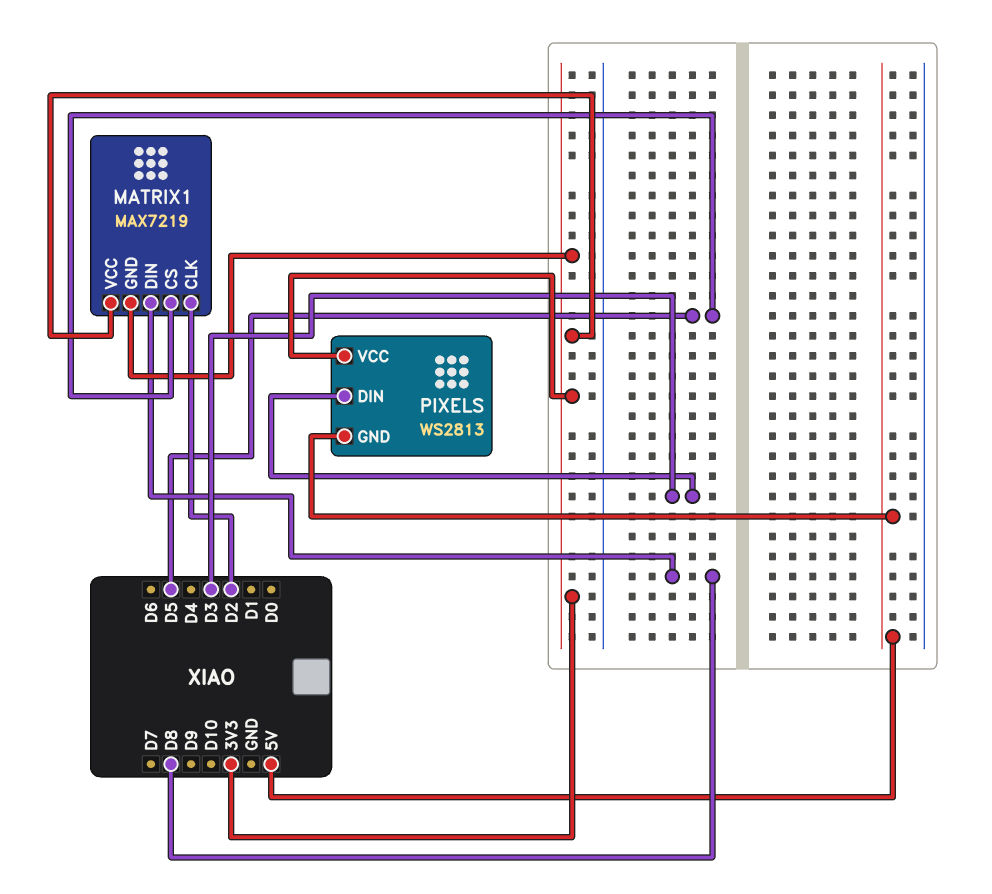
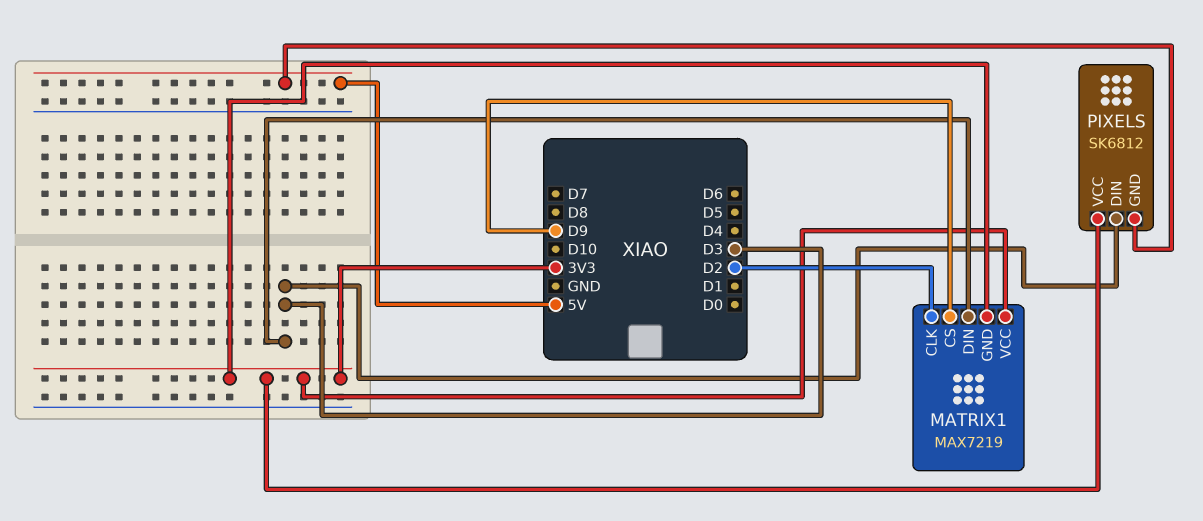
MATRIX1 pin CS: D5 -> D9
MATRIX1 pin DIN: D8 -> D3
PIXELS: WS2813 -> SK6812

